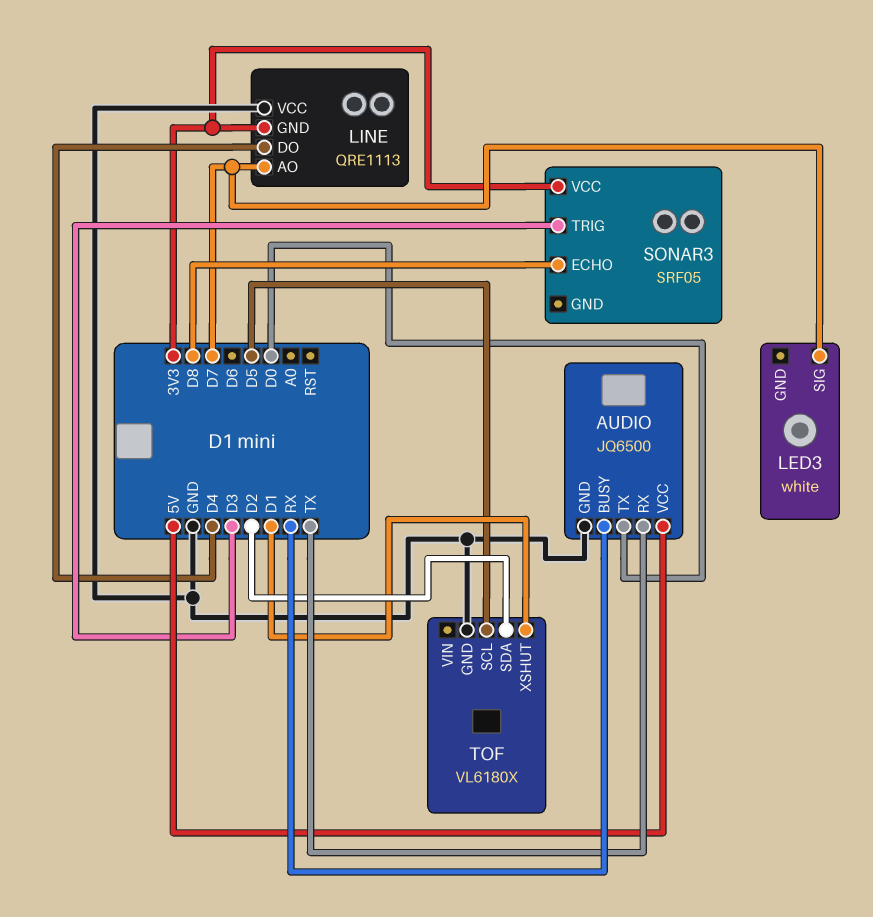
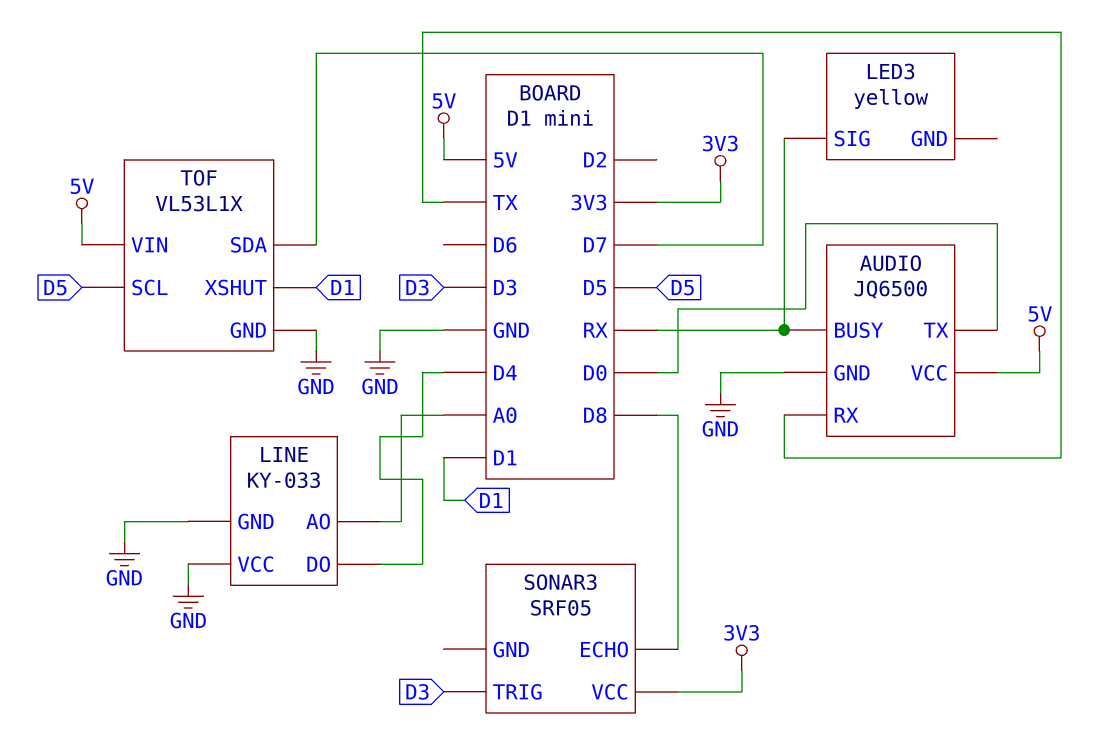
LED3: white -> yellow
LED3 pin SIG: D7 -> RX
LINE: QRE1113 -> KY-033
LINE pin AO: D7 -> A0
LINE pin GND: 3V3 -> GND
TOF: VL6180X -> VL53L1X
TOF pin SDA: D2 -> D7
TOF pin VIN: none -> 5V

